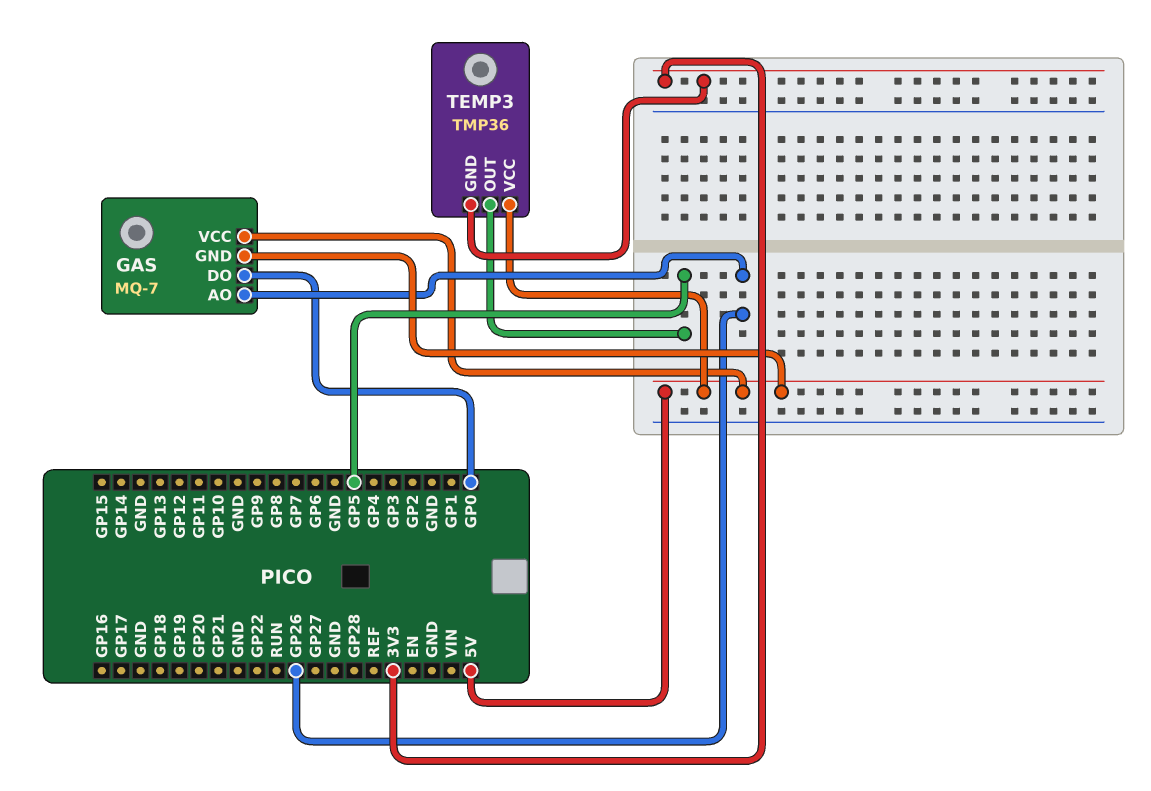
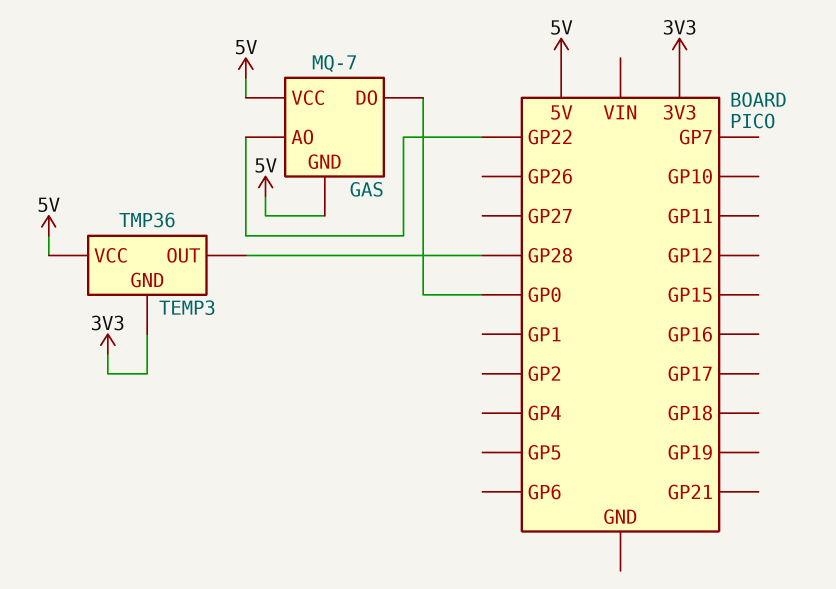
GAS pin AO: GP26 -> GP22
TEMP3 pin OUT: GP5 -> GP28

